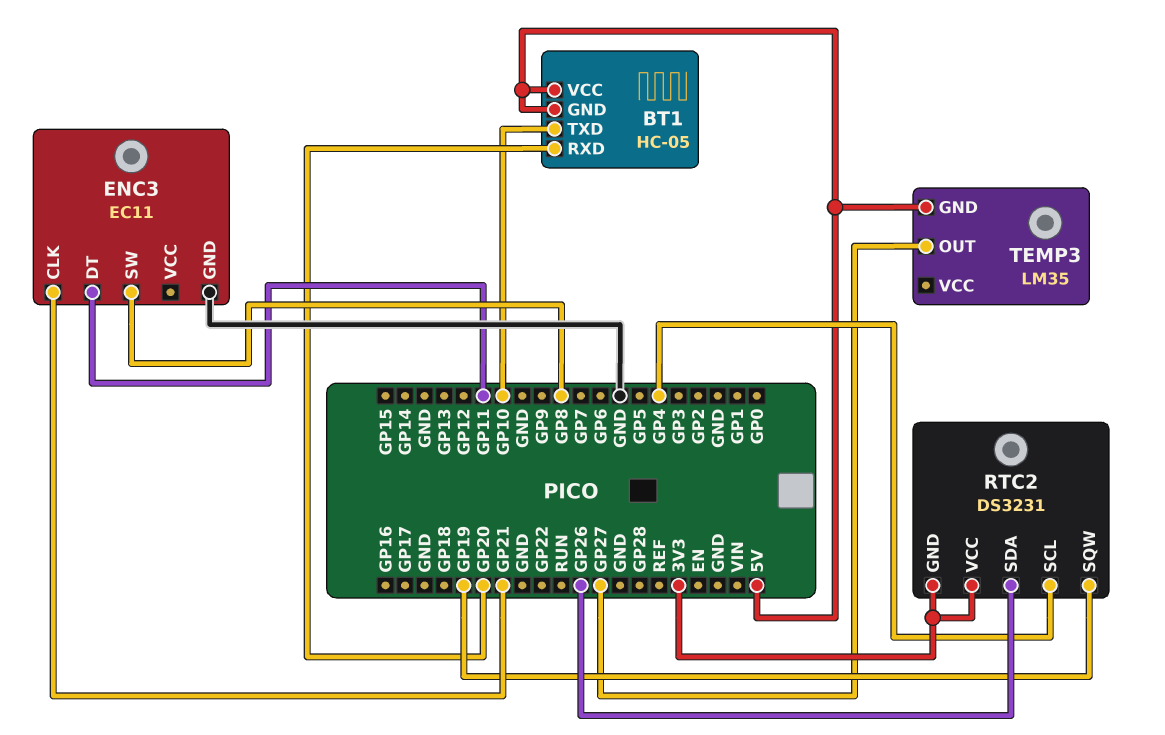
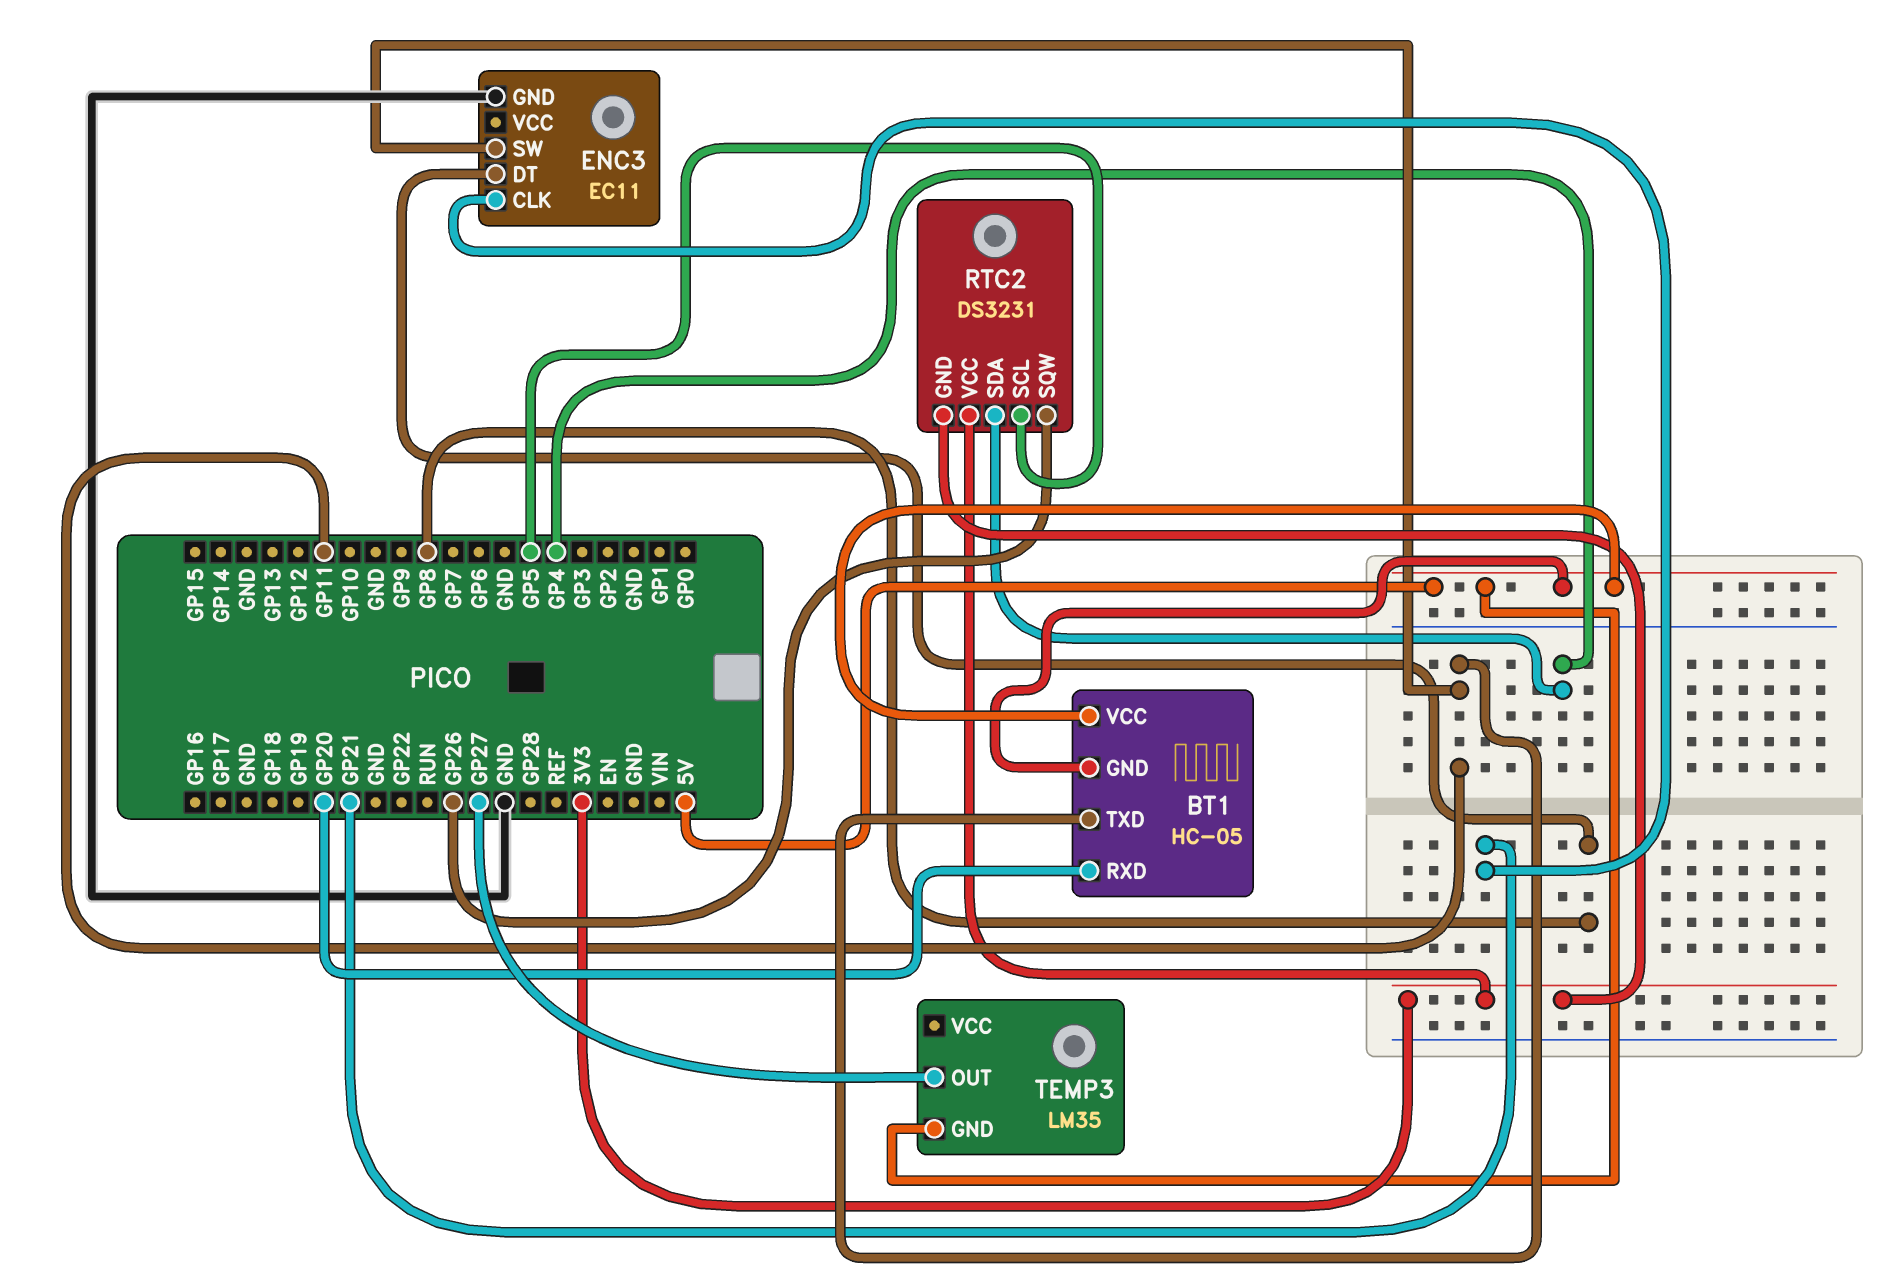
BT1 pin TXD: GP10 -> GP11
ENC3 pin DT: GP11 -> GP8
ENC3 pin SW: GP8 -> GP11
RTC2 pin SCL: GP4 -> GP5
RTC2 pin SDA: GP26 -> GP4
RTC2 pin SQW: GP19 -> GP26

